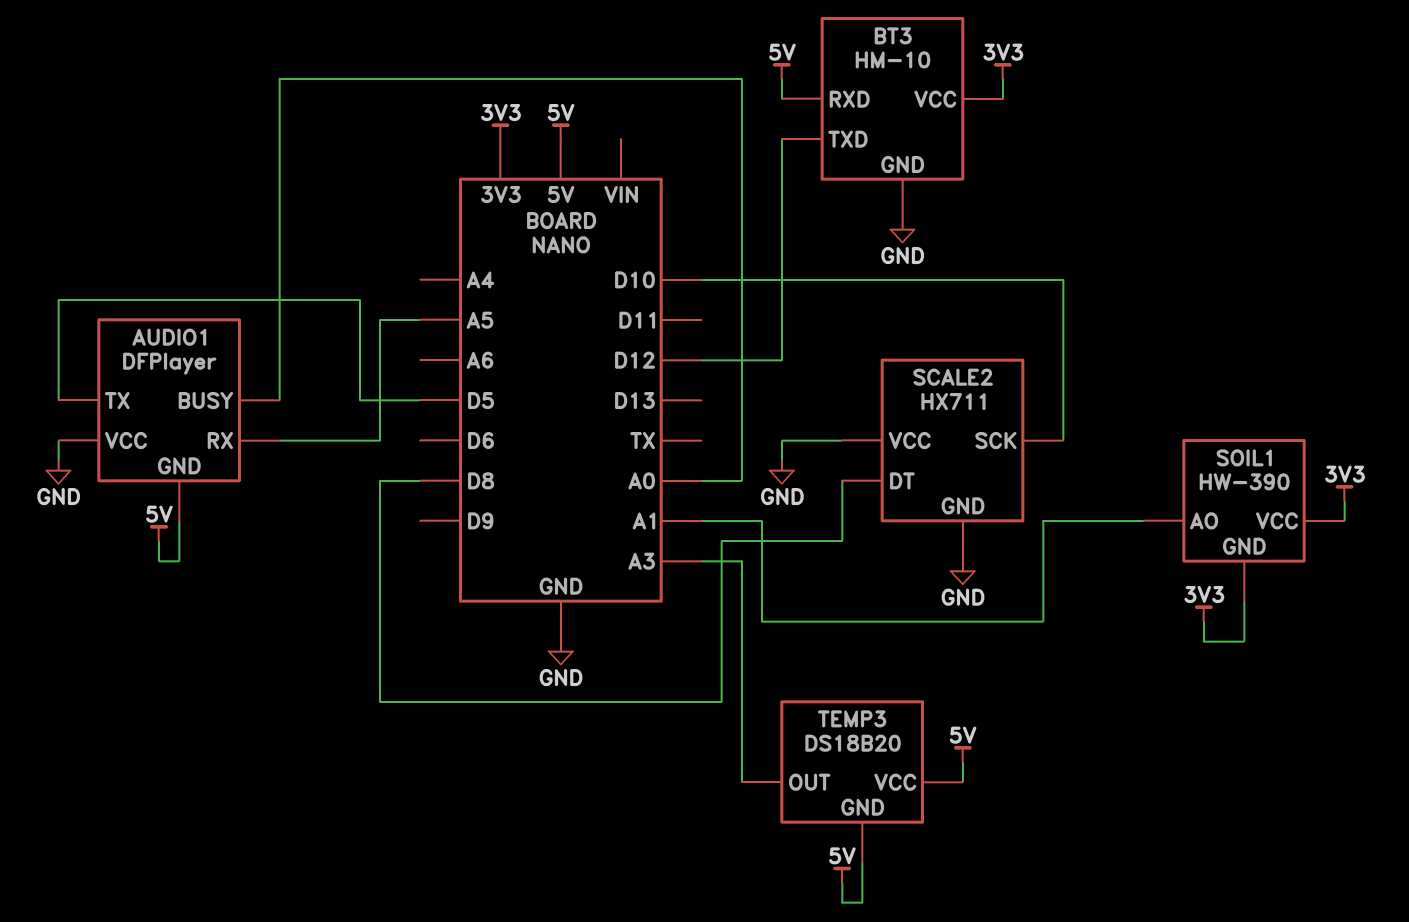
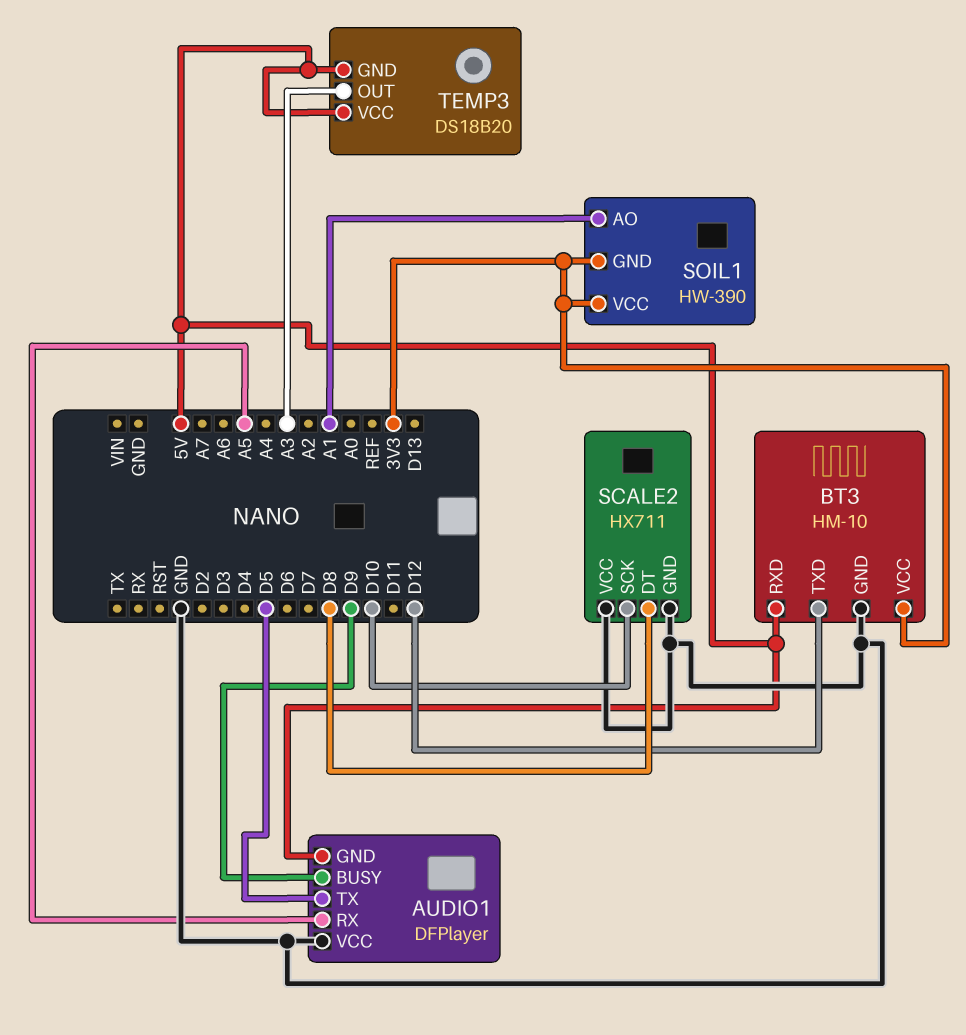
AUDIO1 pin BUSY: A0 -> D9

